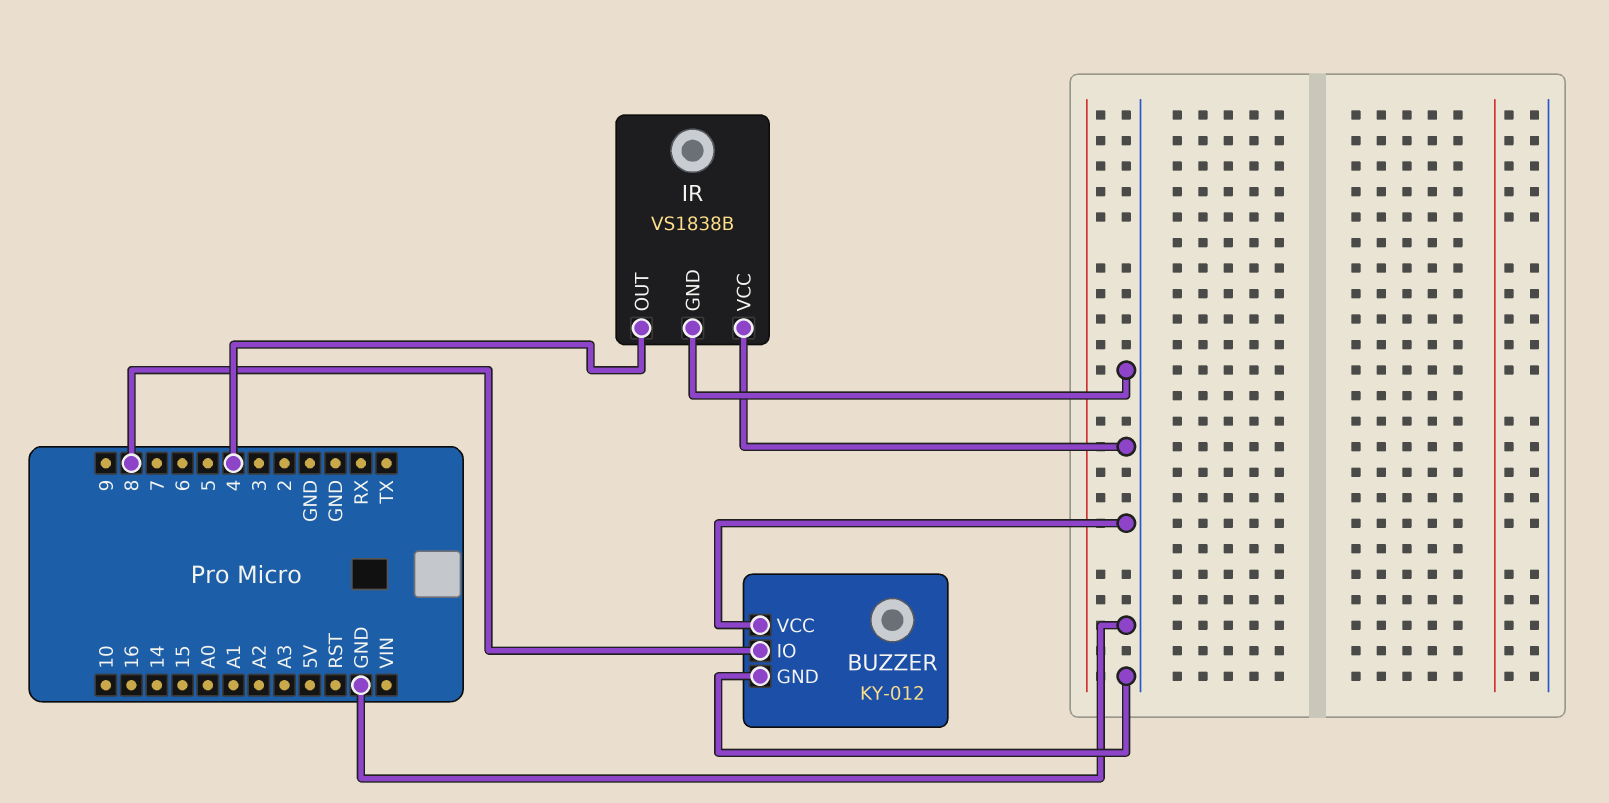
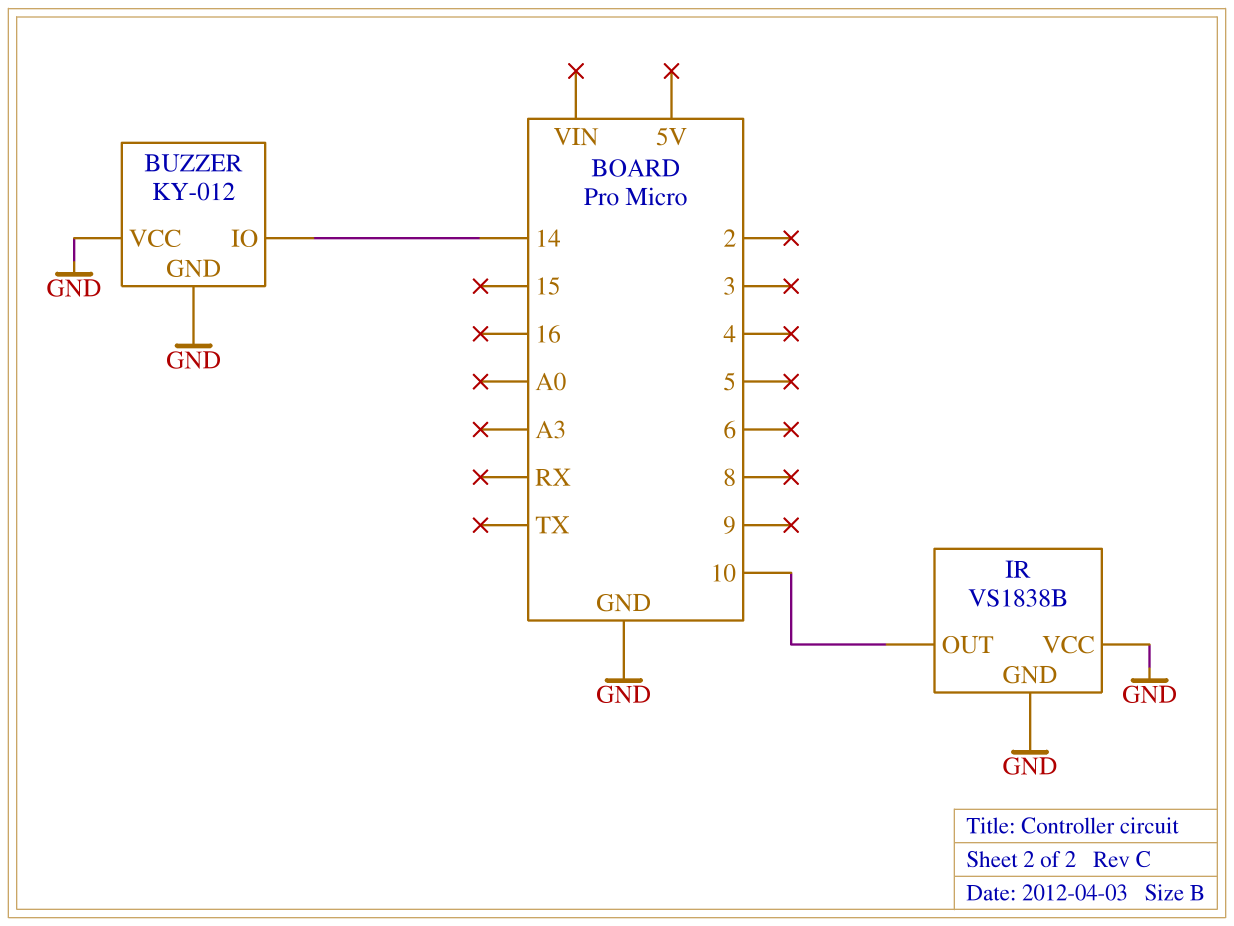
BUZZER pin IO: 8 -> 14
IR pin OUT: 4 -> 10

